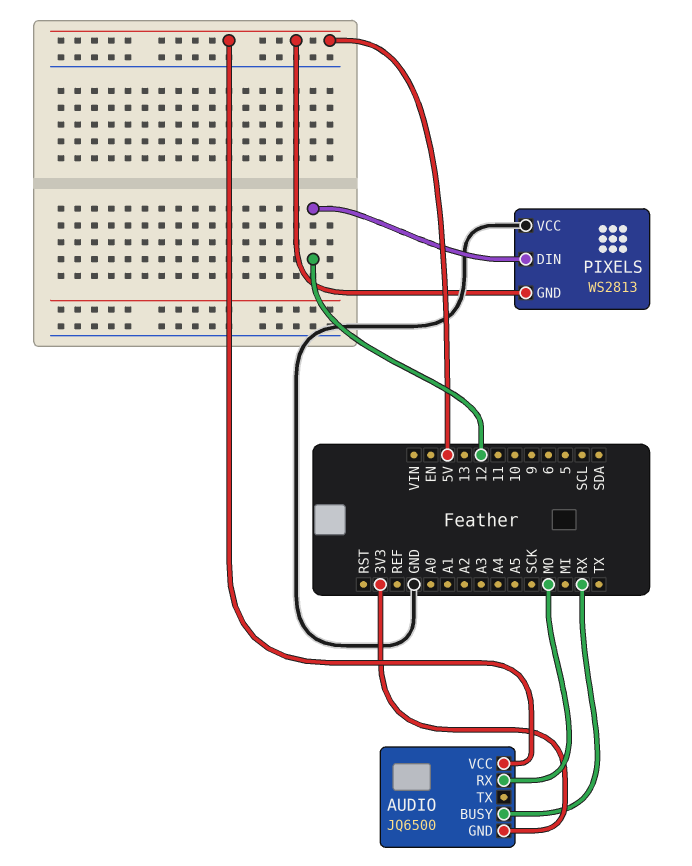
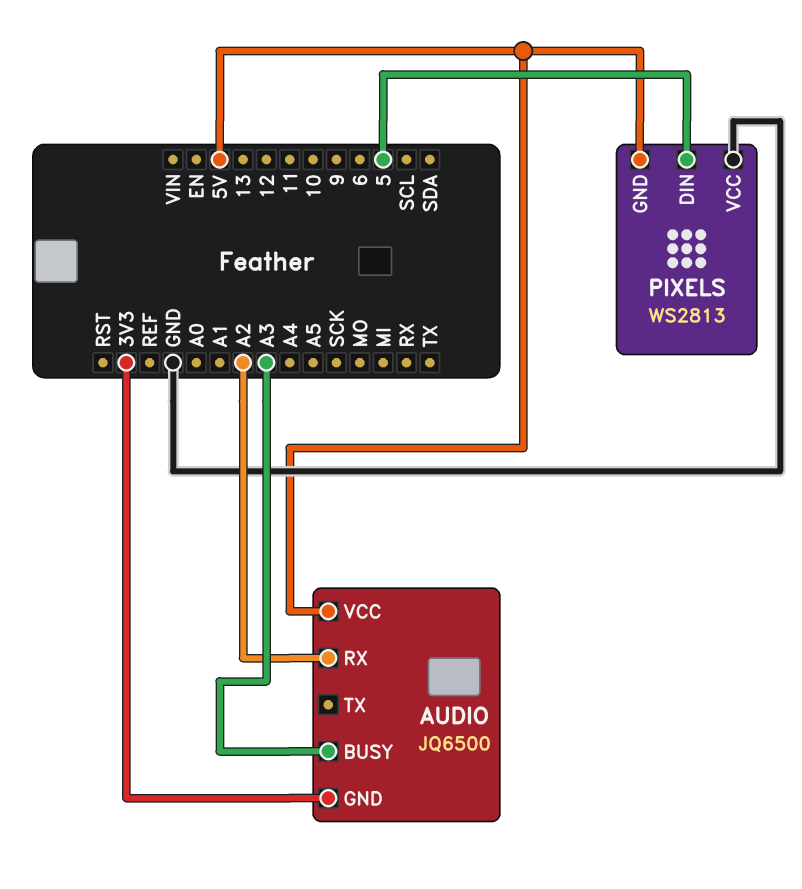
AUDIO pin BUSY: RX -> A3
AUDIO pin RX: MO -> A2
PIXELS pin DIN: 12 -> 5

